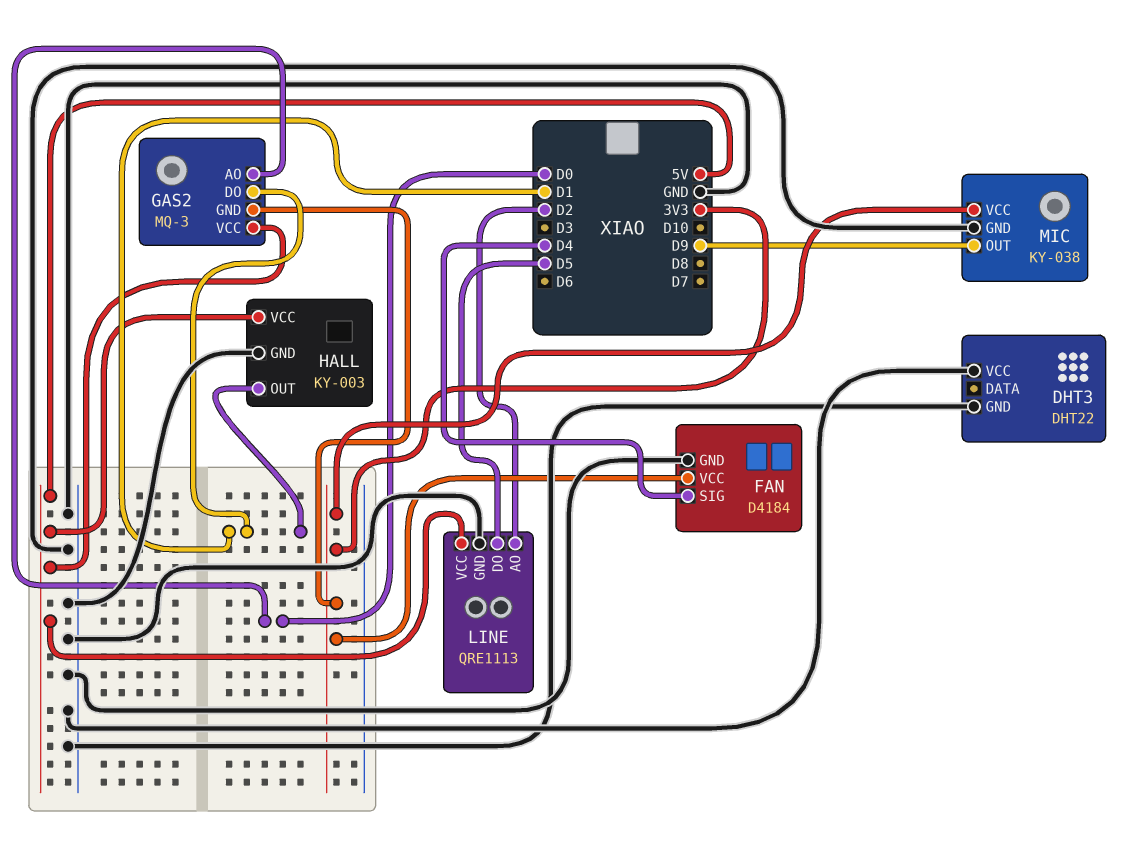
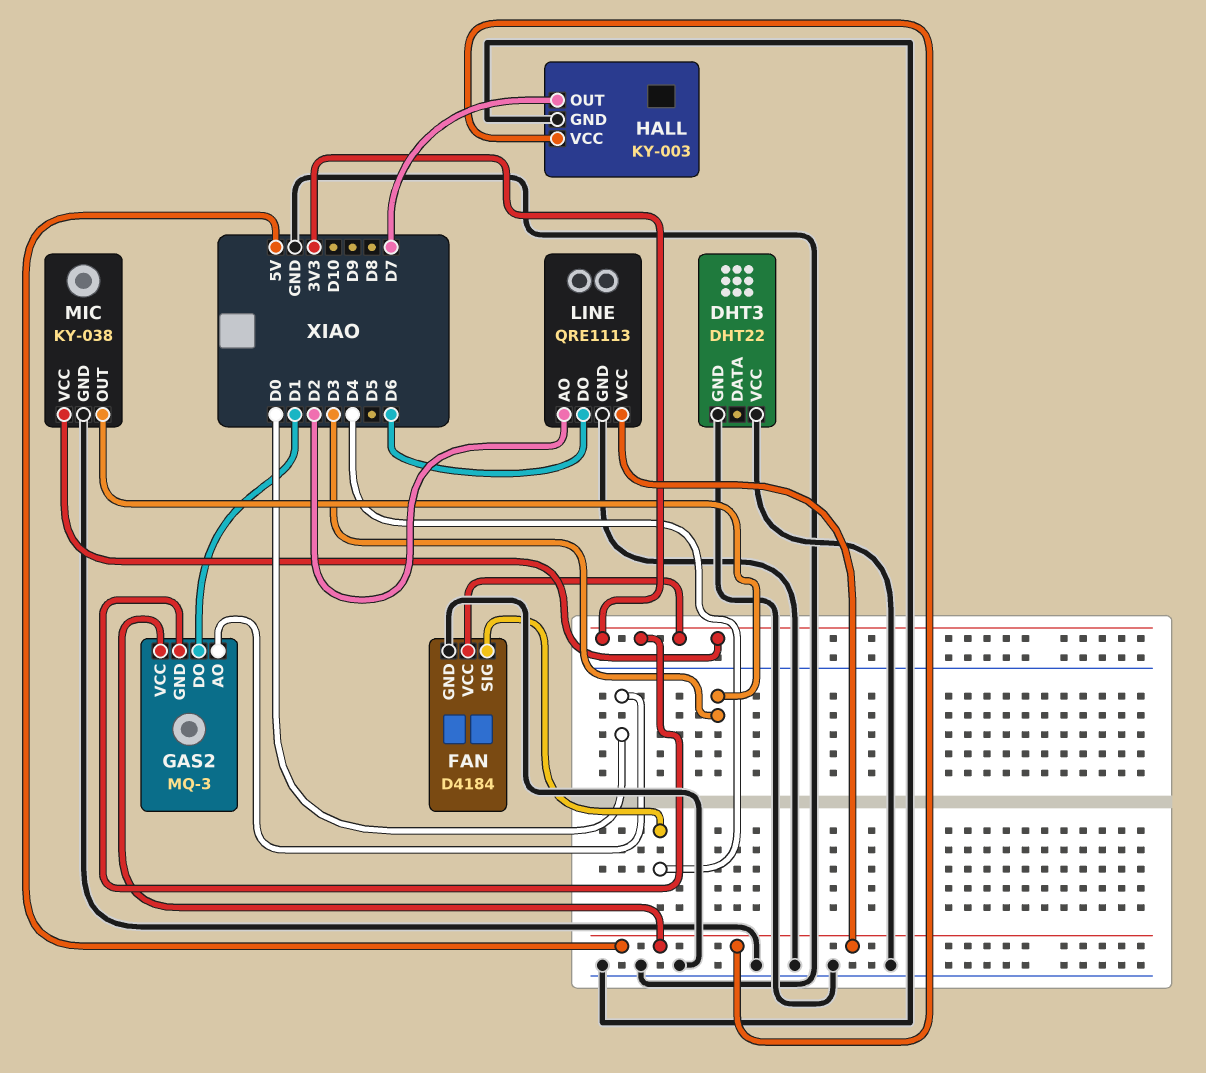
HALL pin OUT: D1 -> D7
LINE pin DO: D5 -> D6
MIC pin OUT: D9 -> D3

